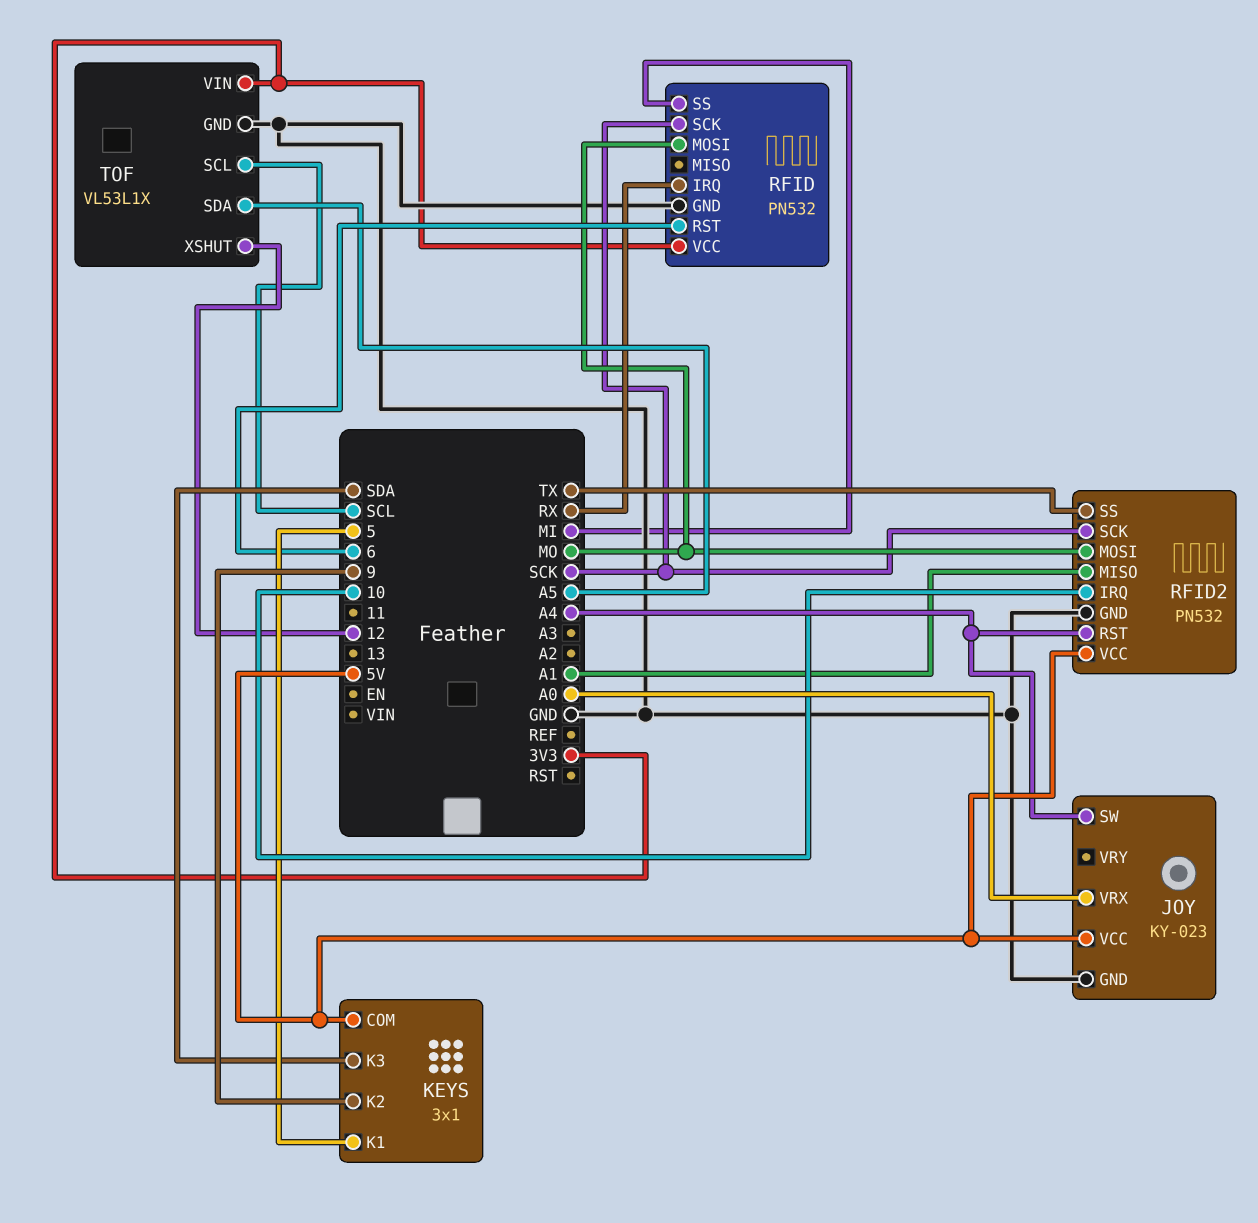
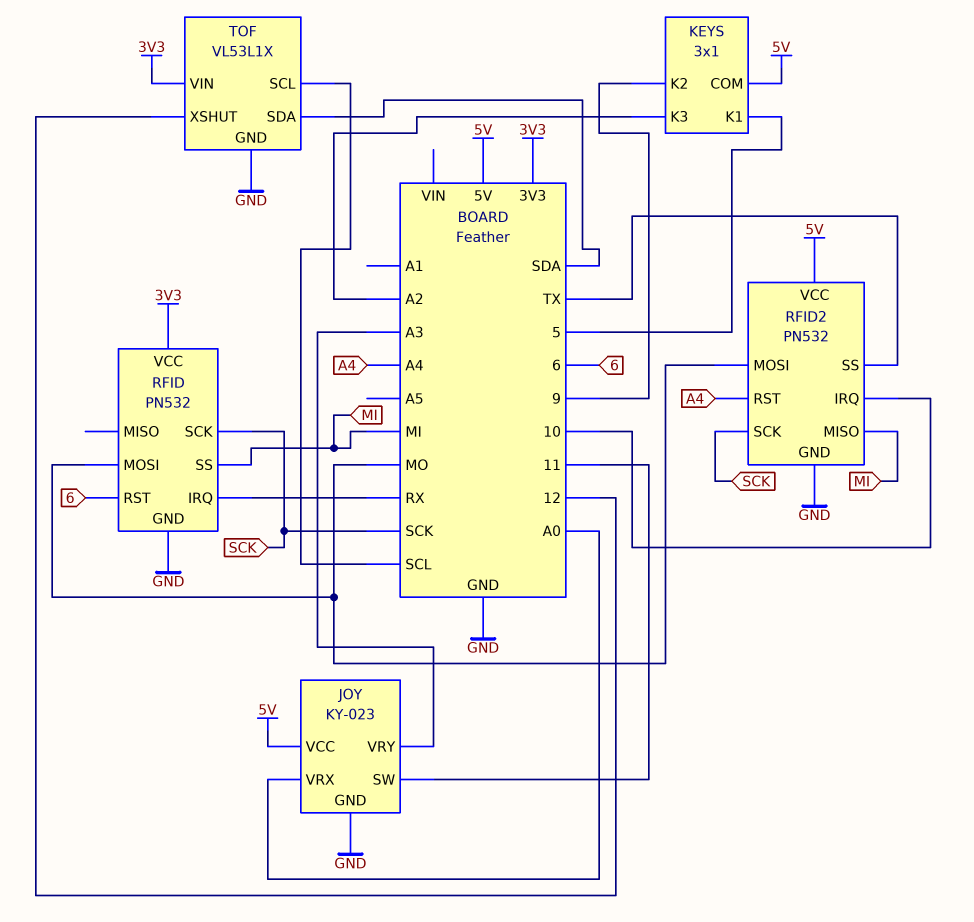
JOY pin SW: A4 -> 11
JOY pin VRY: none -> A3
KEYS pin K3: SDA -> A2
RFID2 pin MISO: A1 -> MI
TOF pin SDA: A5 -> SDA

